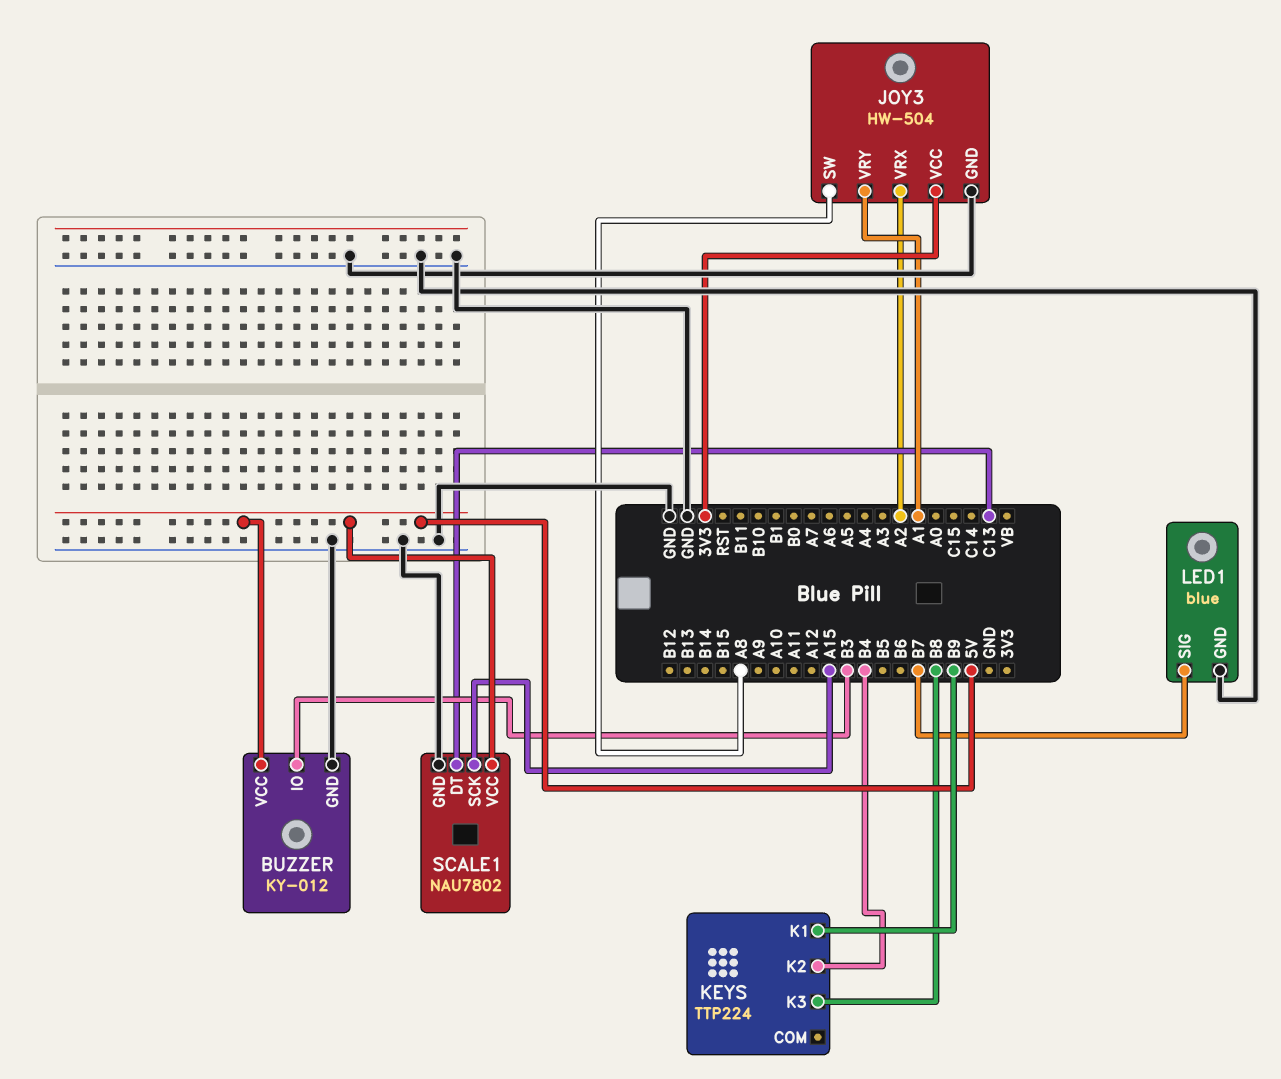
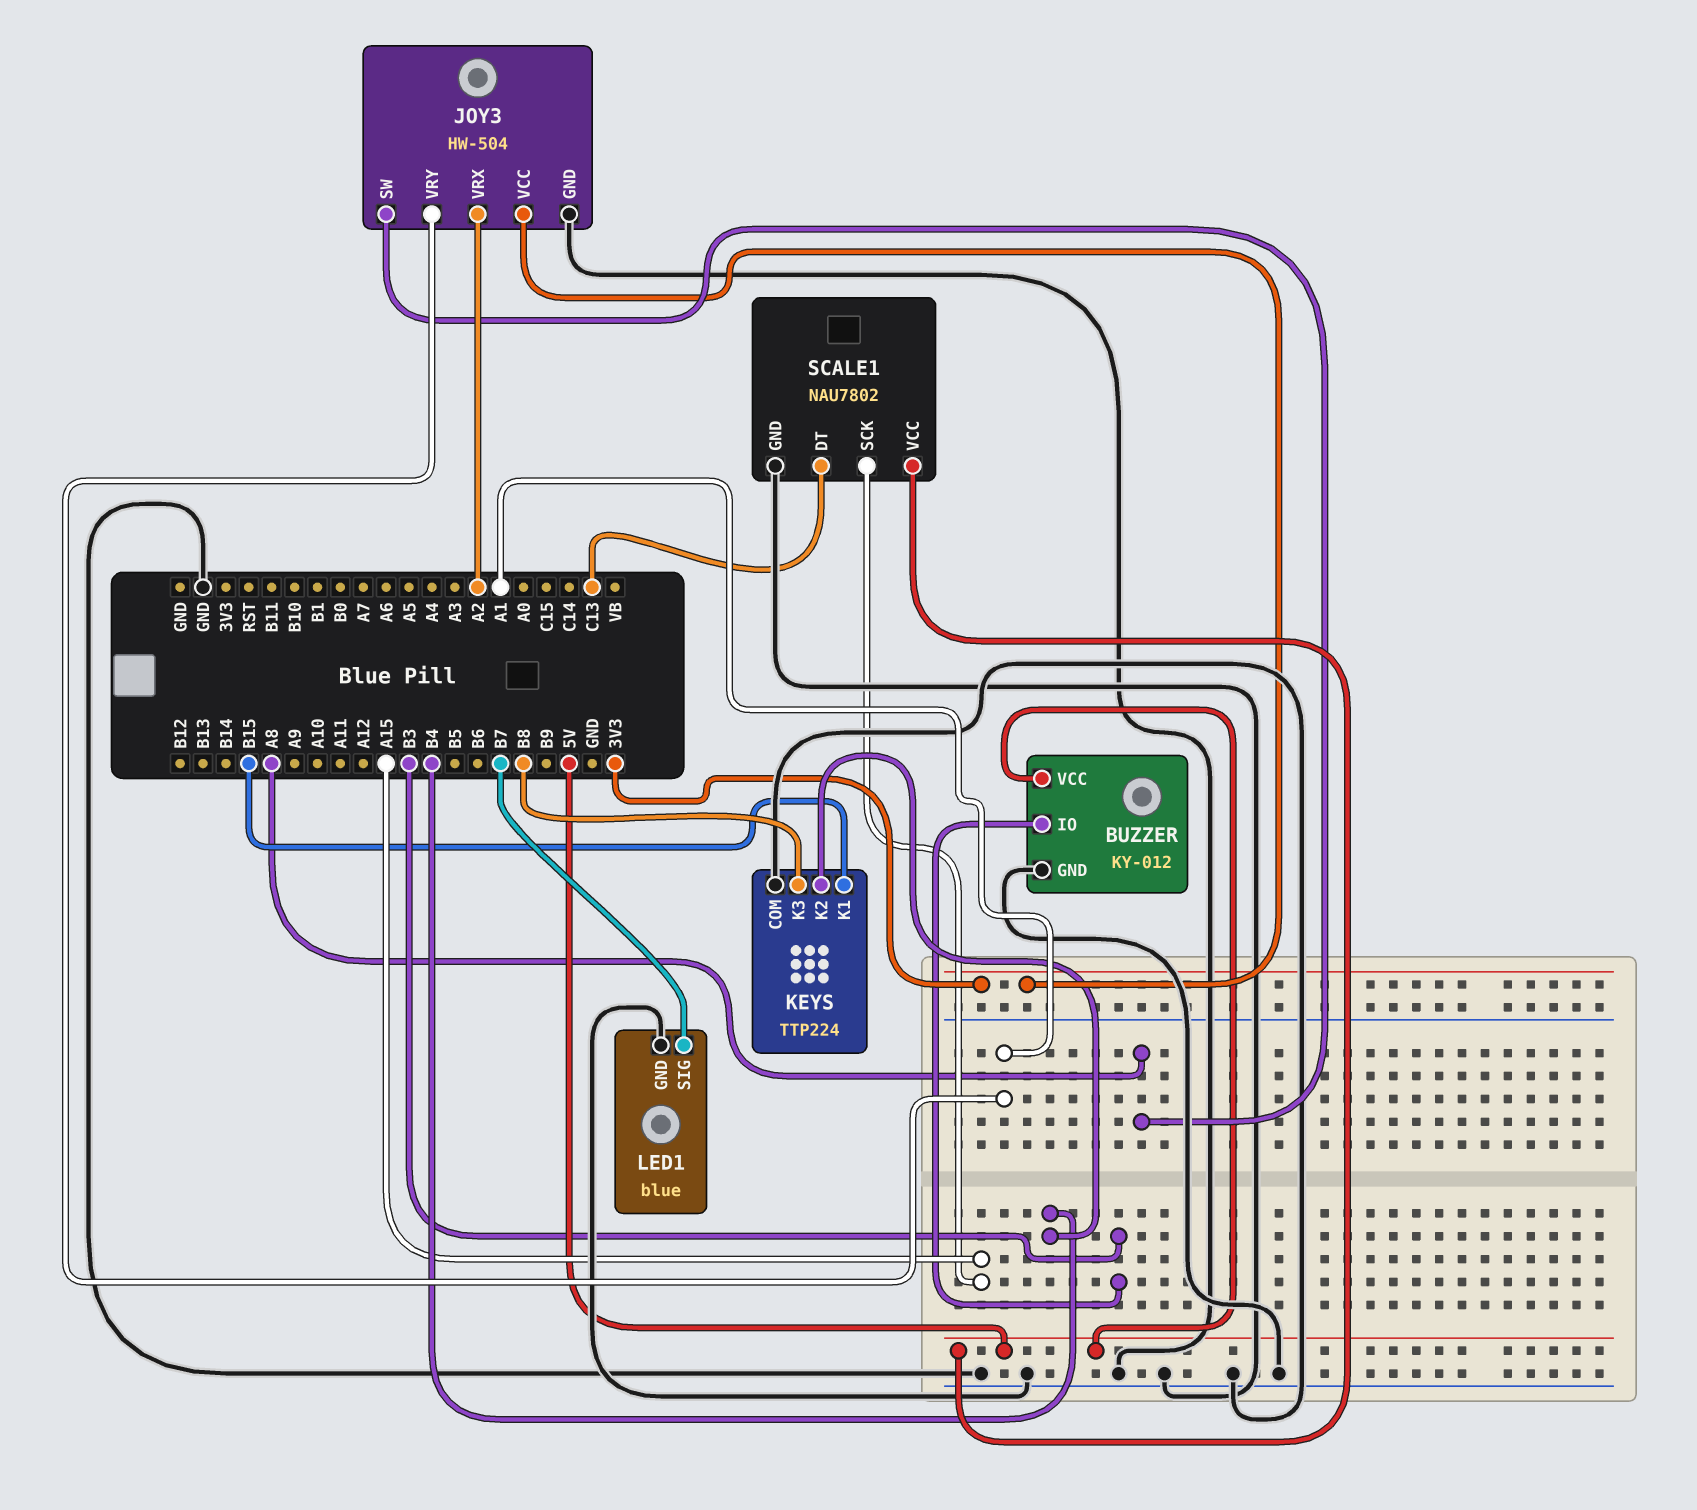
KEYS pin COM: none -> GND
KEYS pin K1: B9 -> B15

